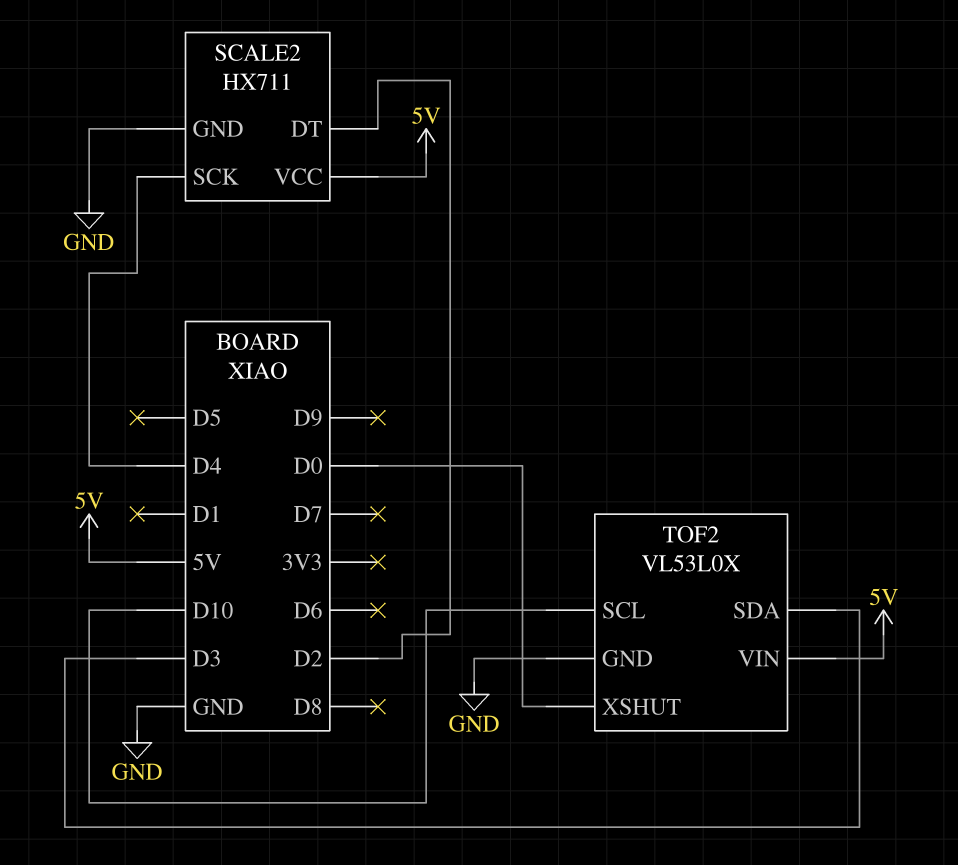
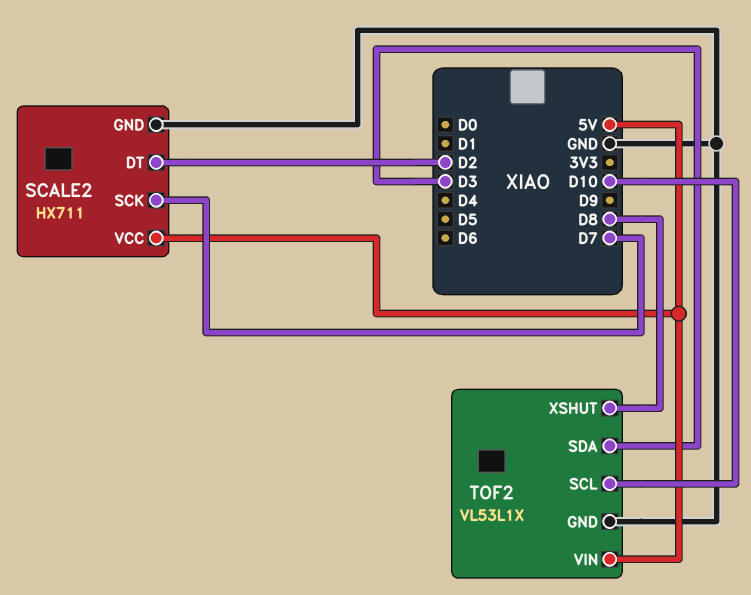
SCALE2 pin SCK: D4 -> D7
TOF2: VL53L0X -> VL53L1X
TOF2 pin XSHUT: D0 -> D8

